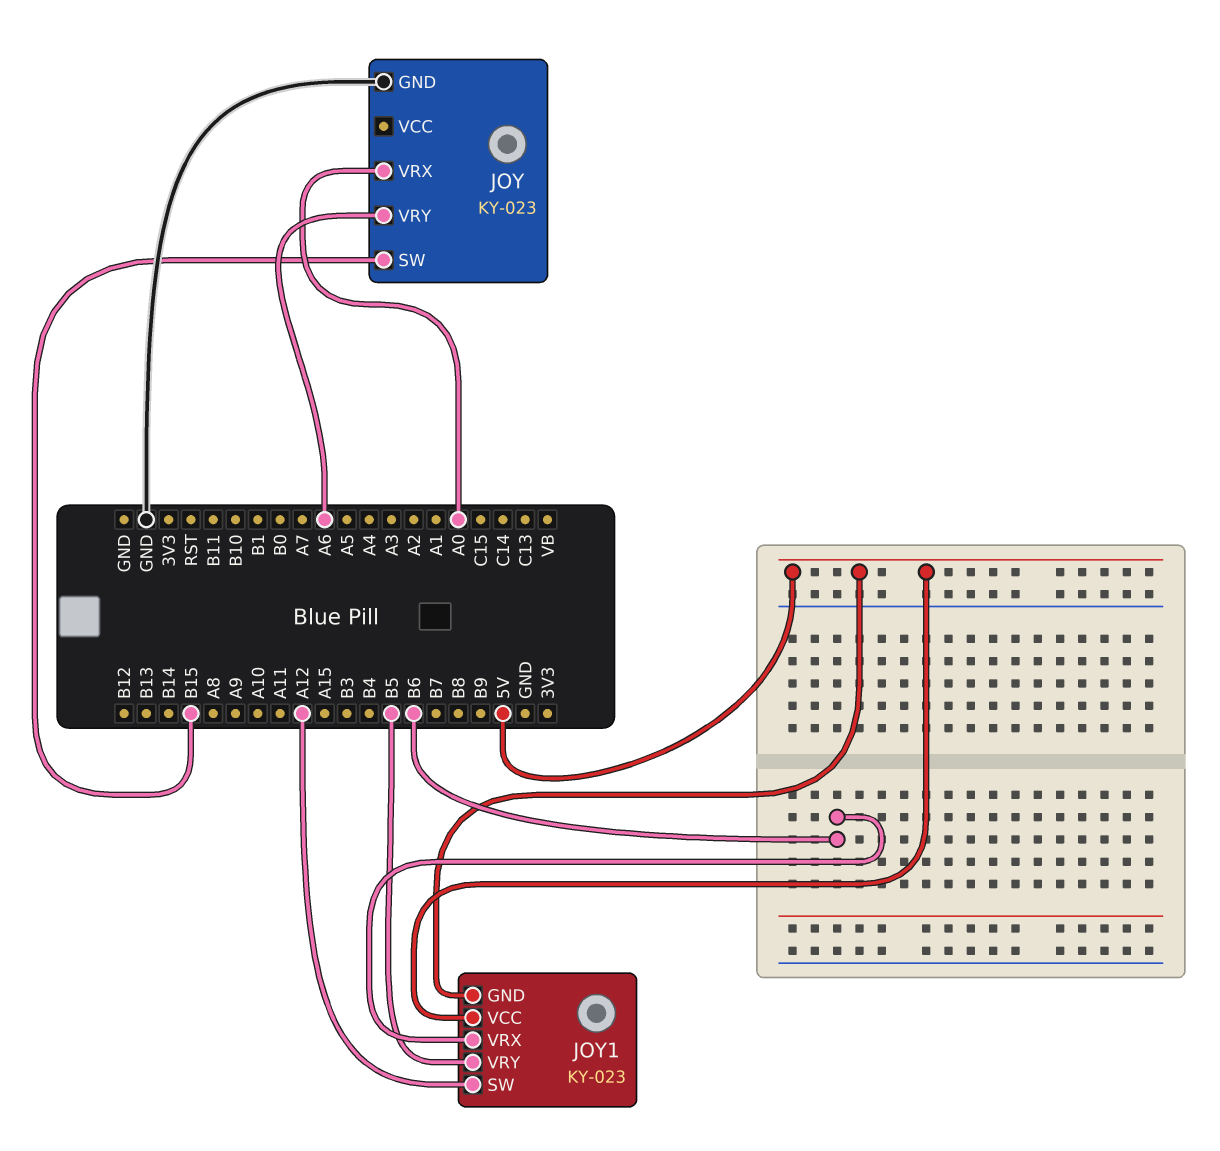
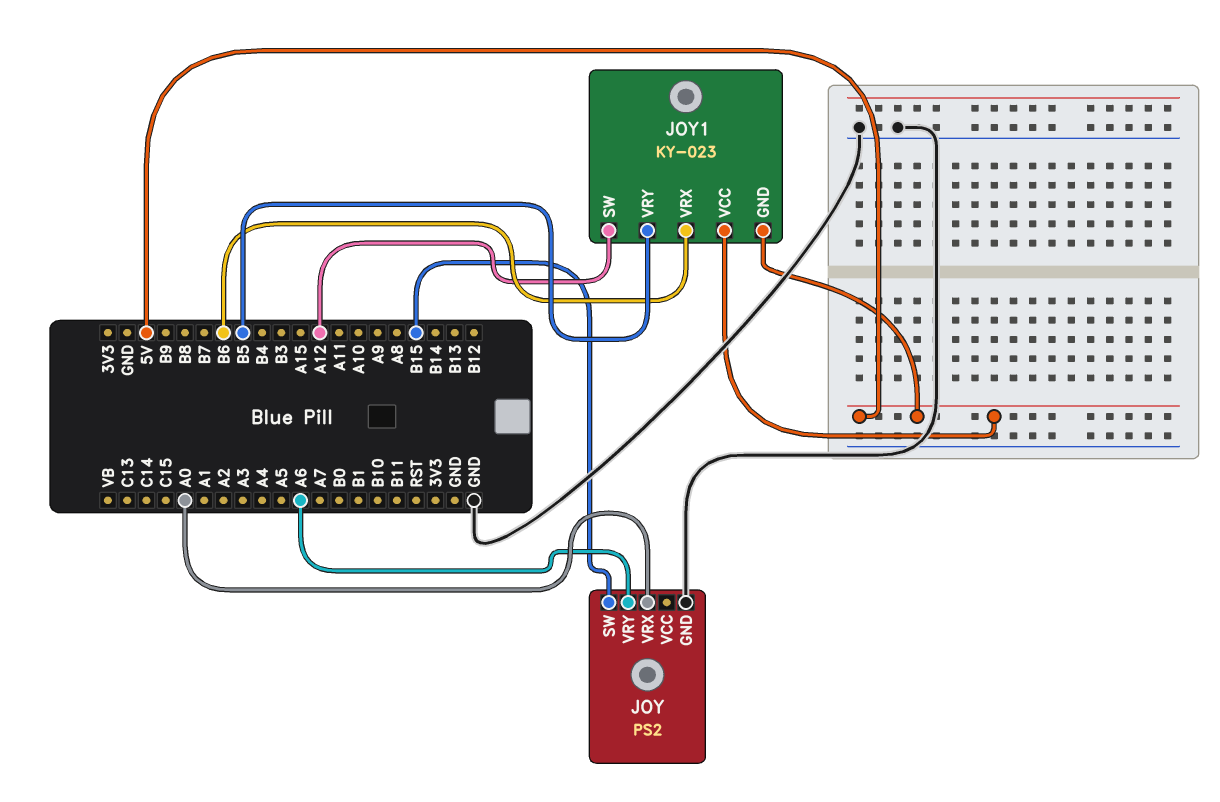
JOY: KY-023 -> PS2

